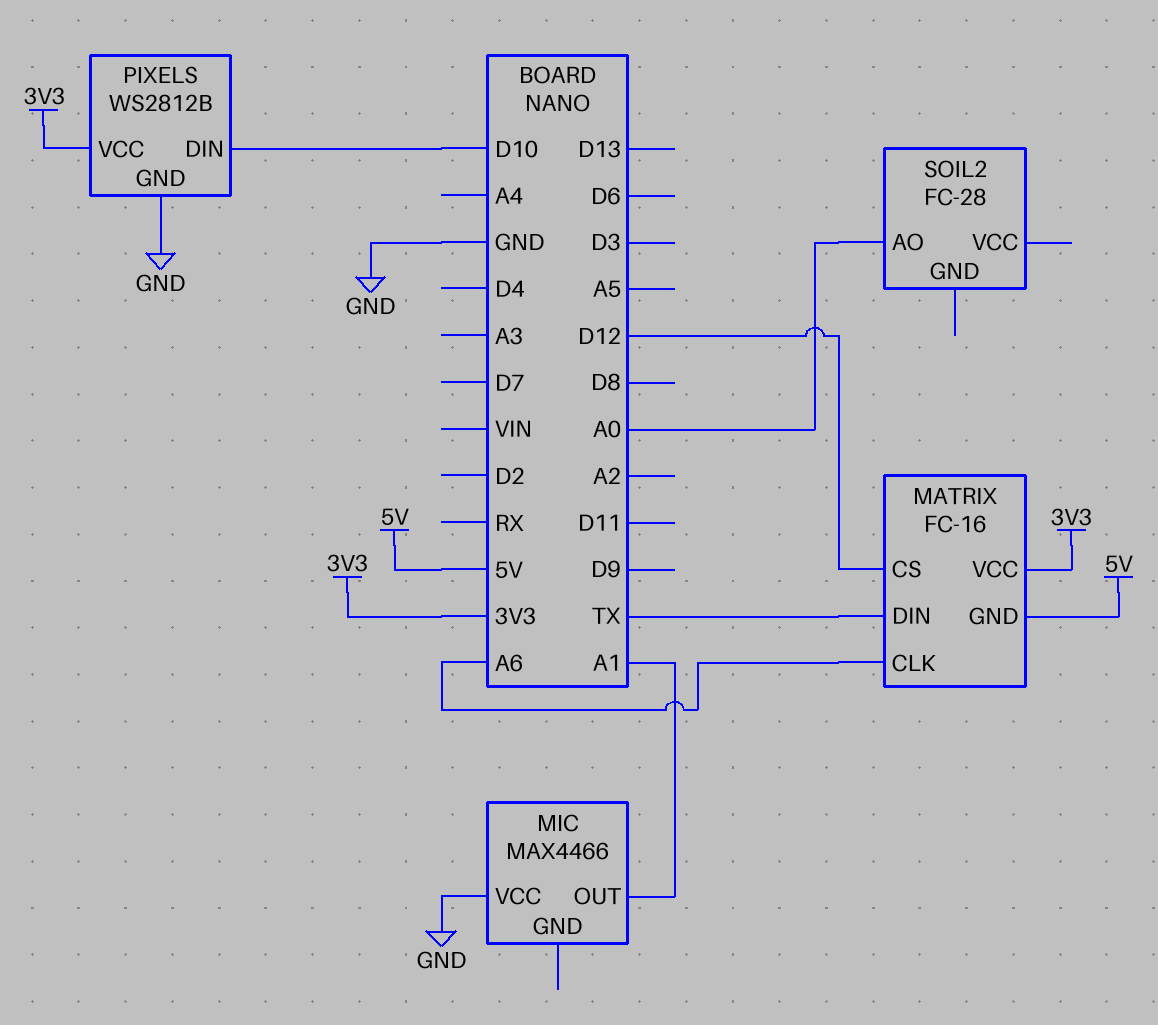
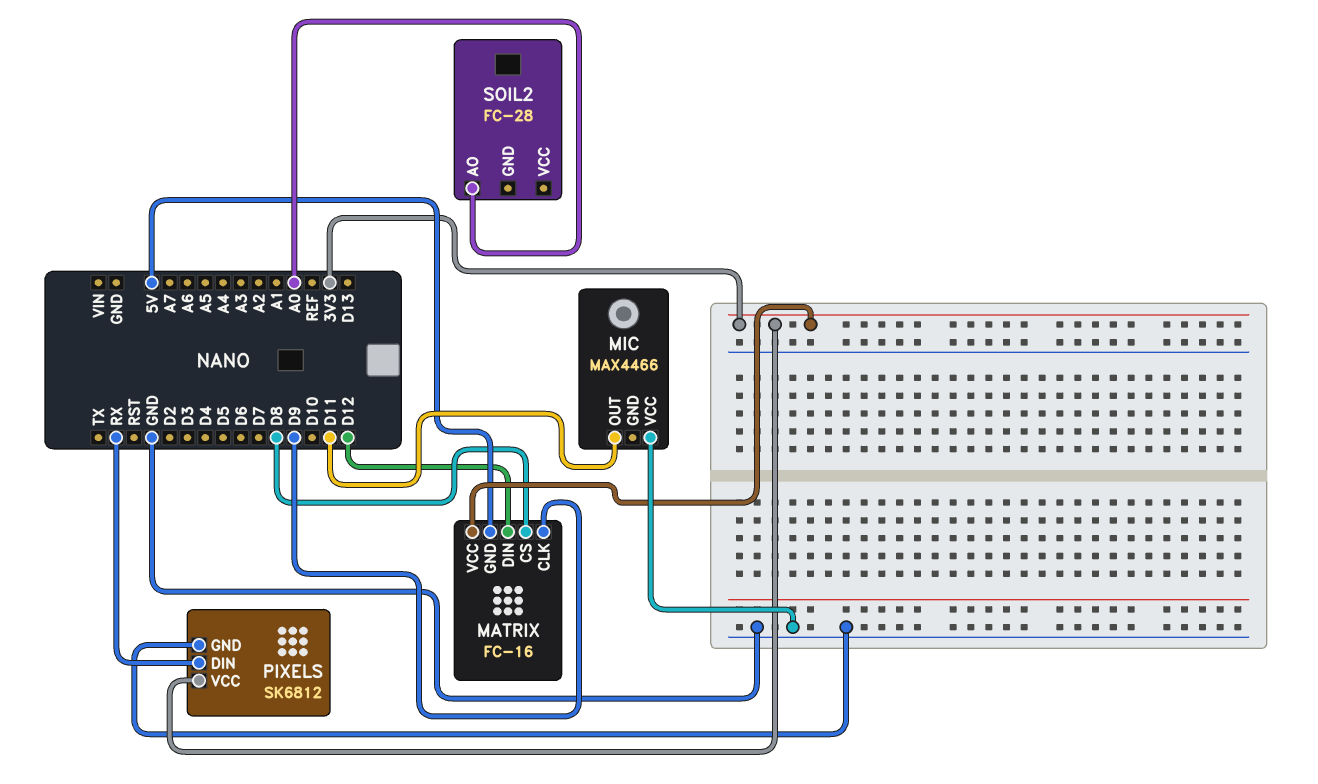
MATRIX pin CLK: A6 -> D9
MATRIX pin CS: D12 -> D8
MATRIX pin DIN: TX -> D12
MIC pin OUT: A1 -> D11
PIXELS: WS2812B -> SK6812
PIXELS pin DIN: D10 -> RX

